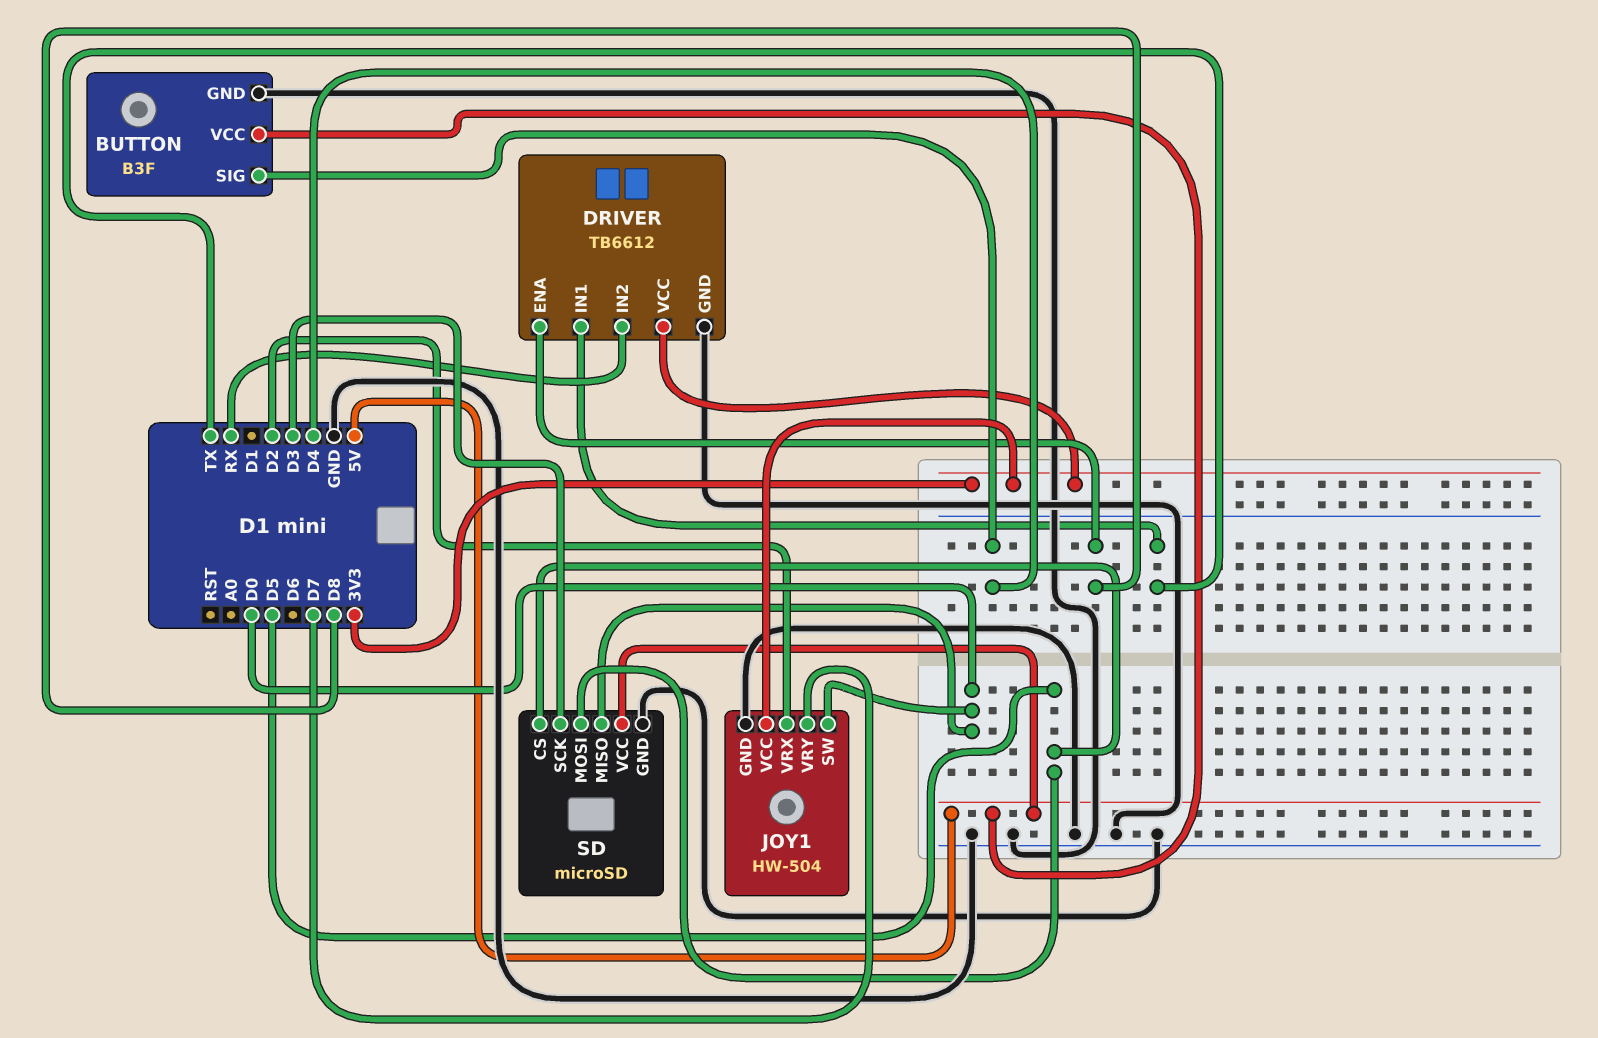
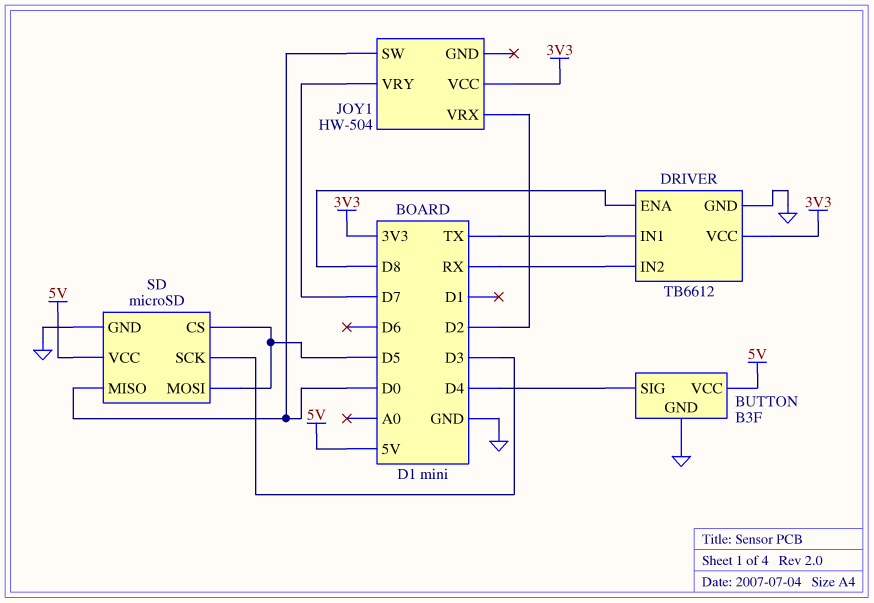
JOY1 pin GND: GND -> none

